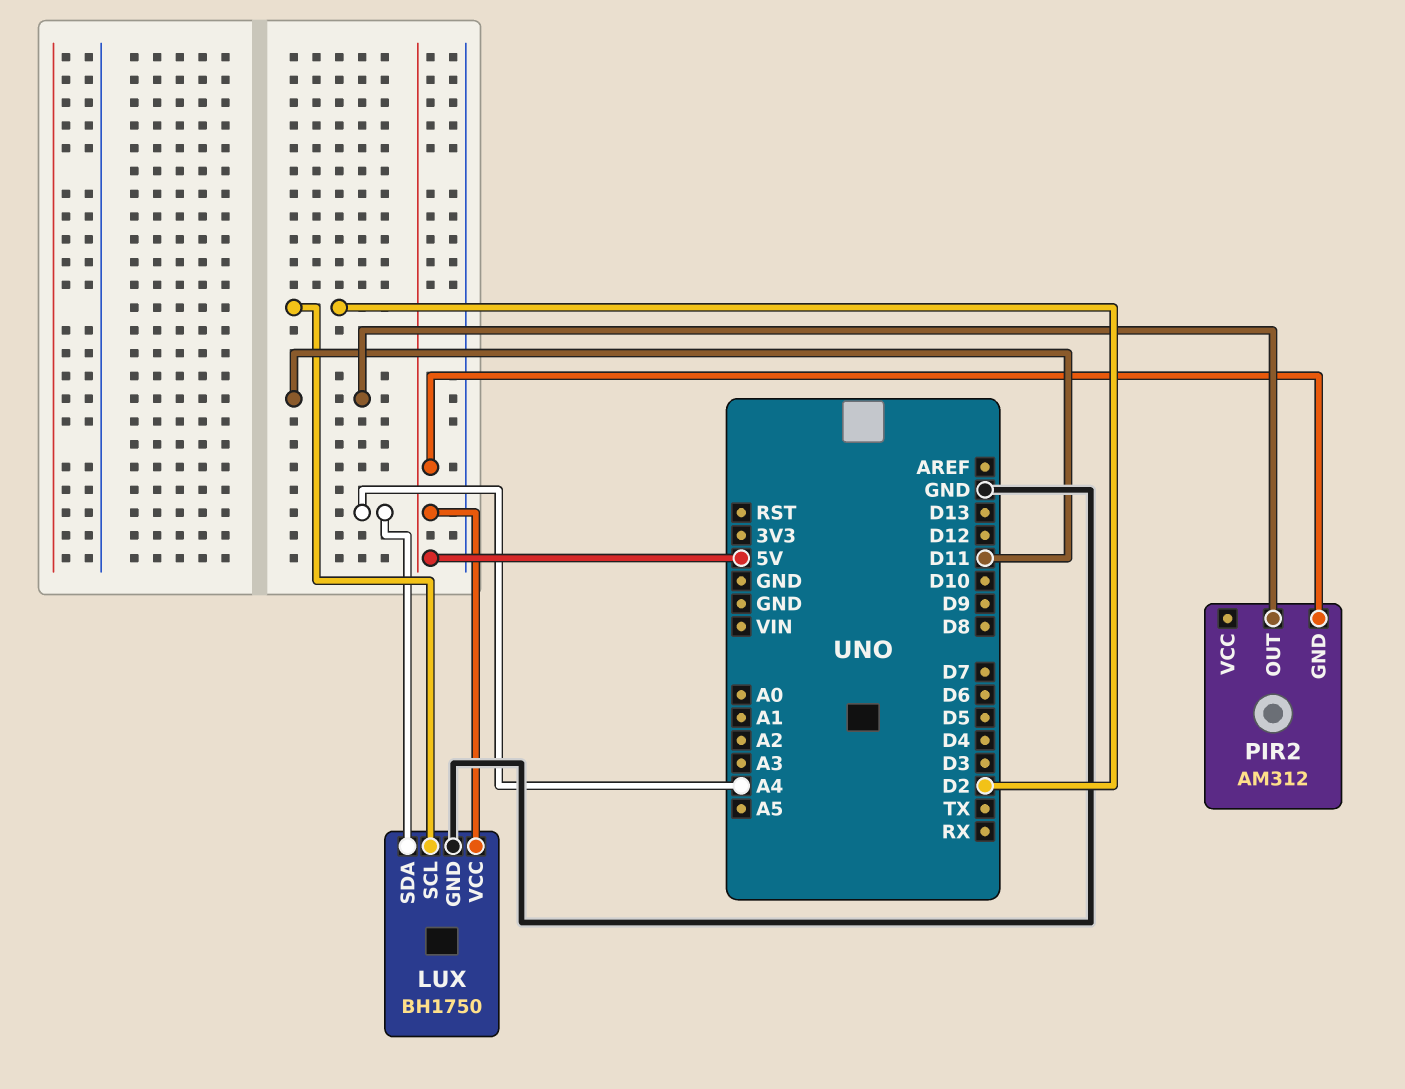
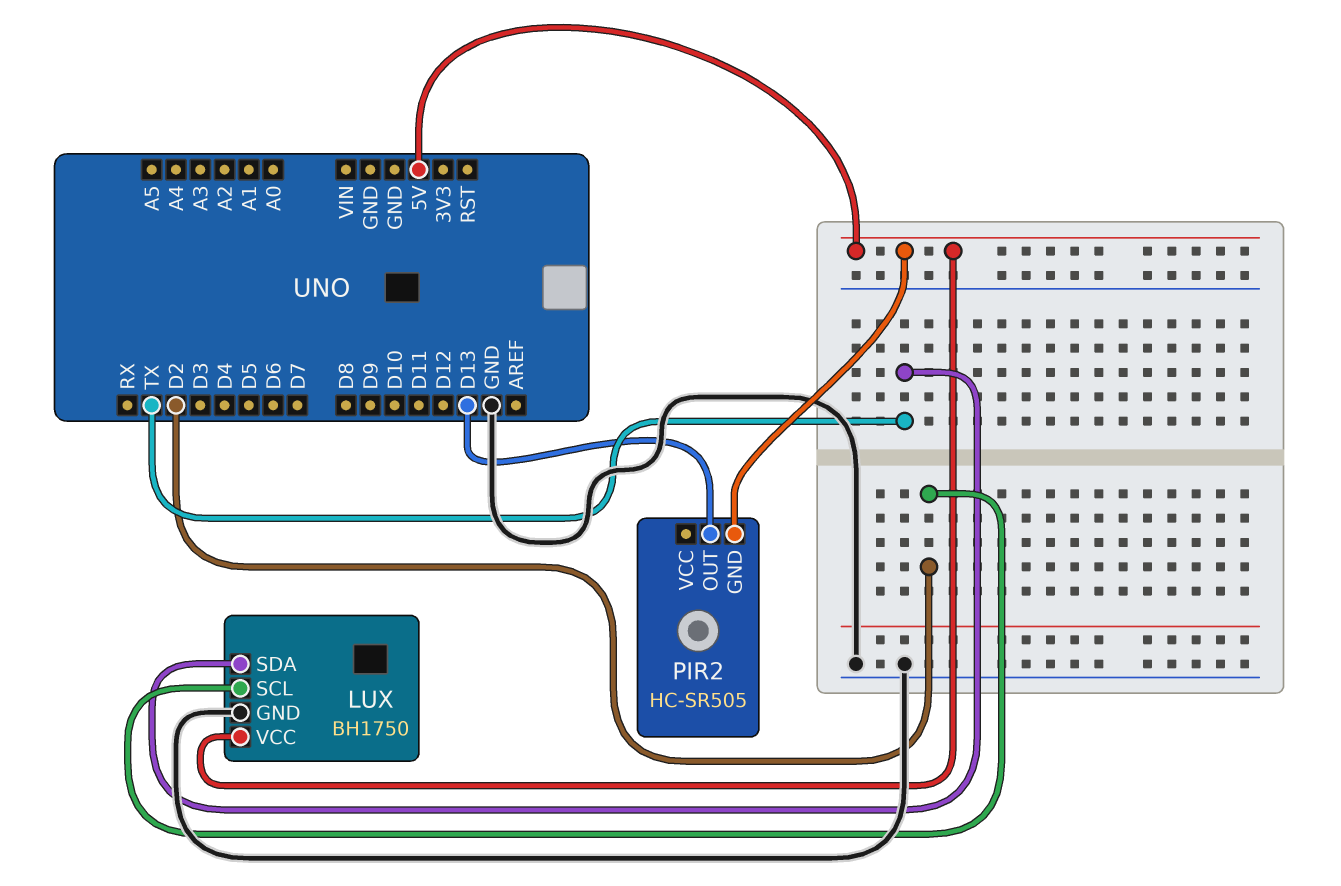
LUX pin SDA: A4 -> TX
PIR2: AM312 -> HC-SR505
PIR2 pin OUT: D11 -> D13

